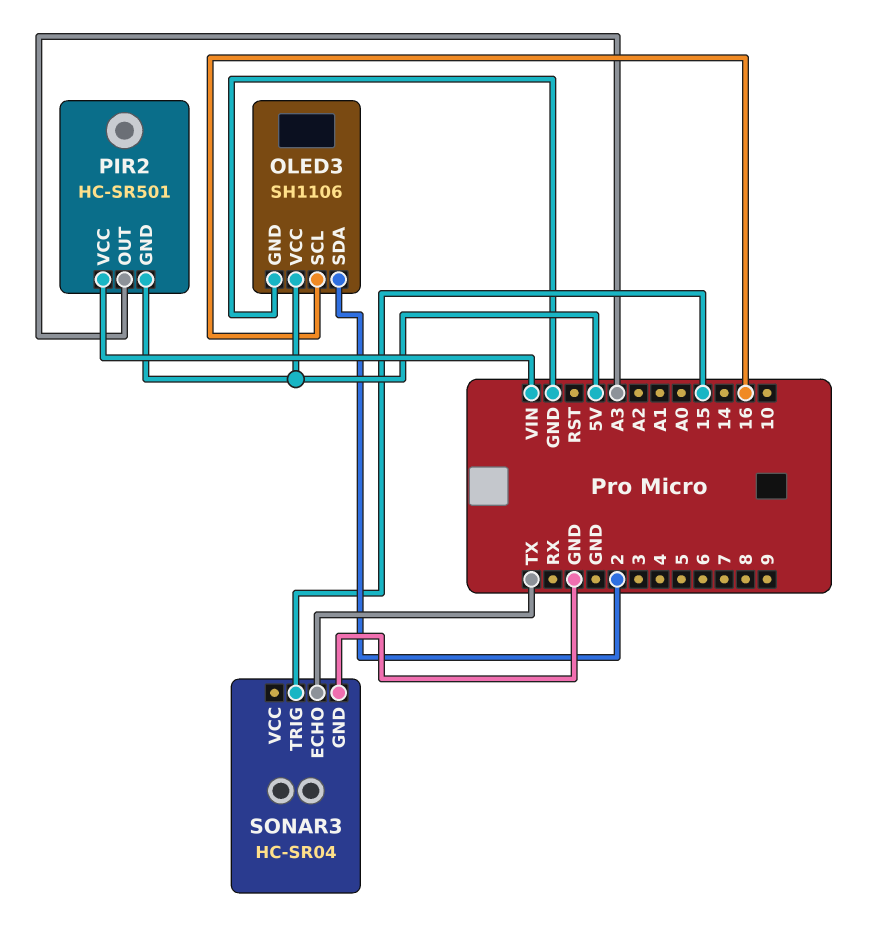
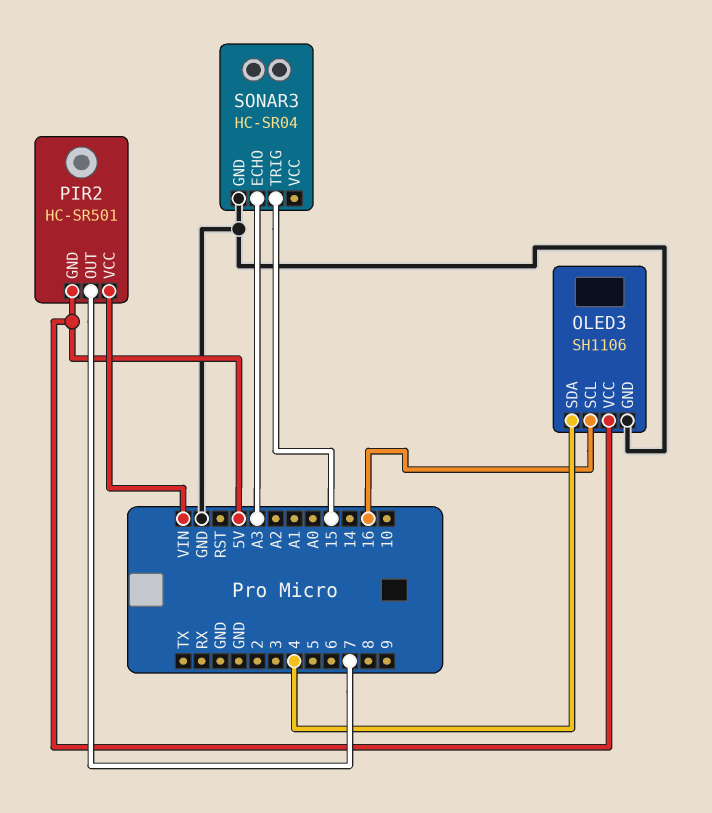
OLED3 pin SDA: 2 -> 4
PIR2 pin OUT: A3 -> 7
SONAR3 pin ECHO: TX -> A3

